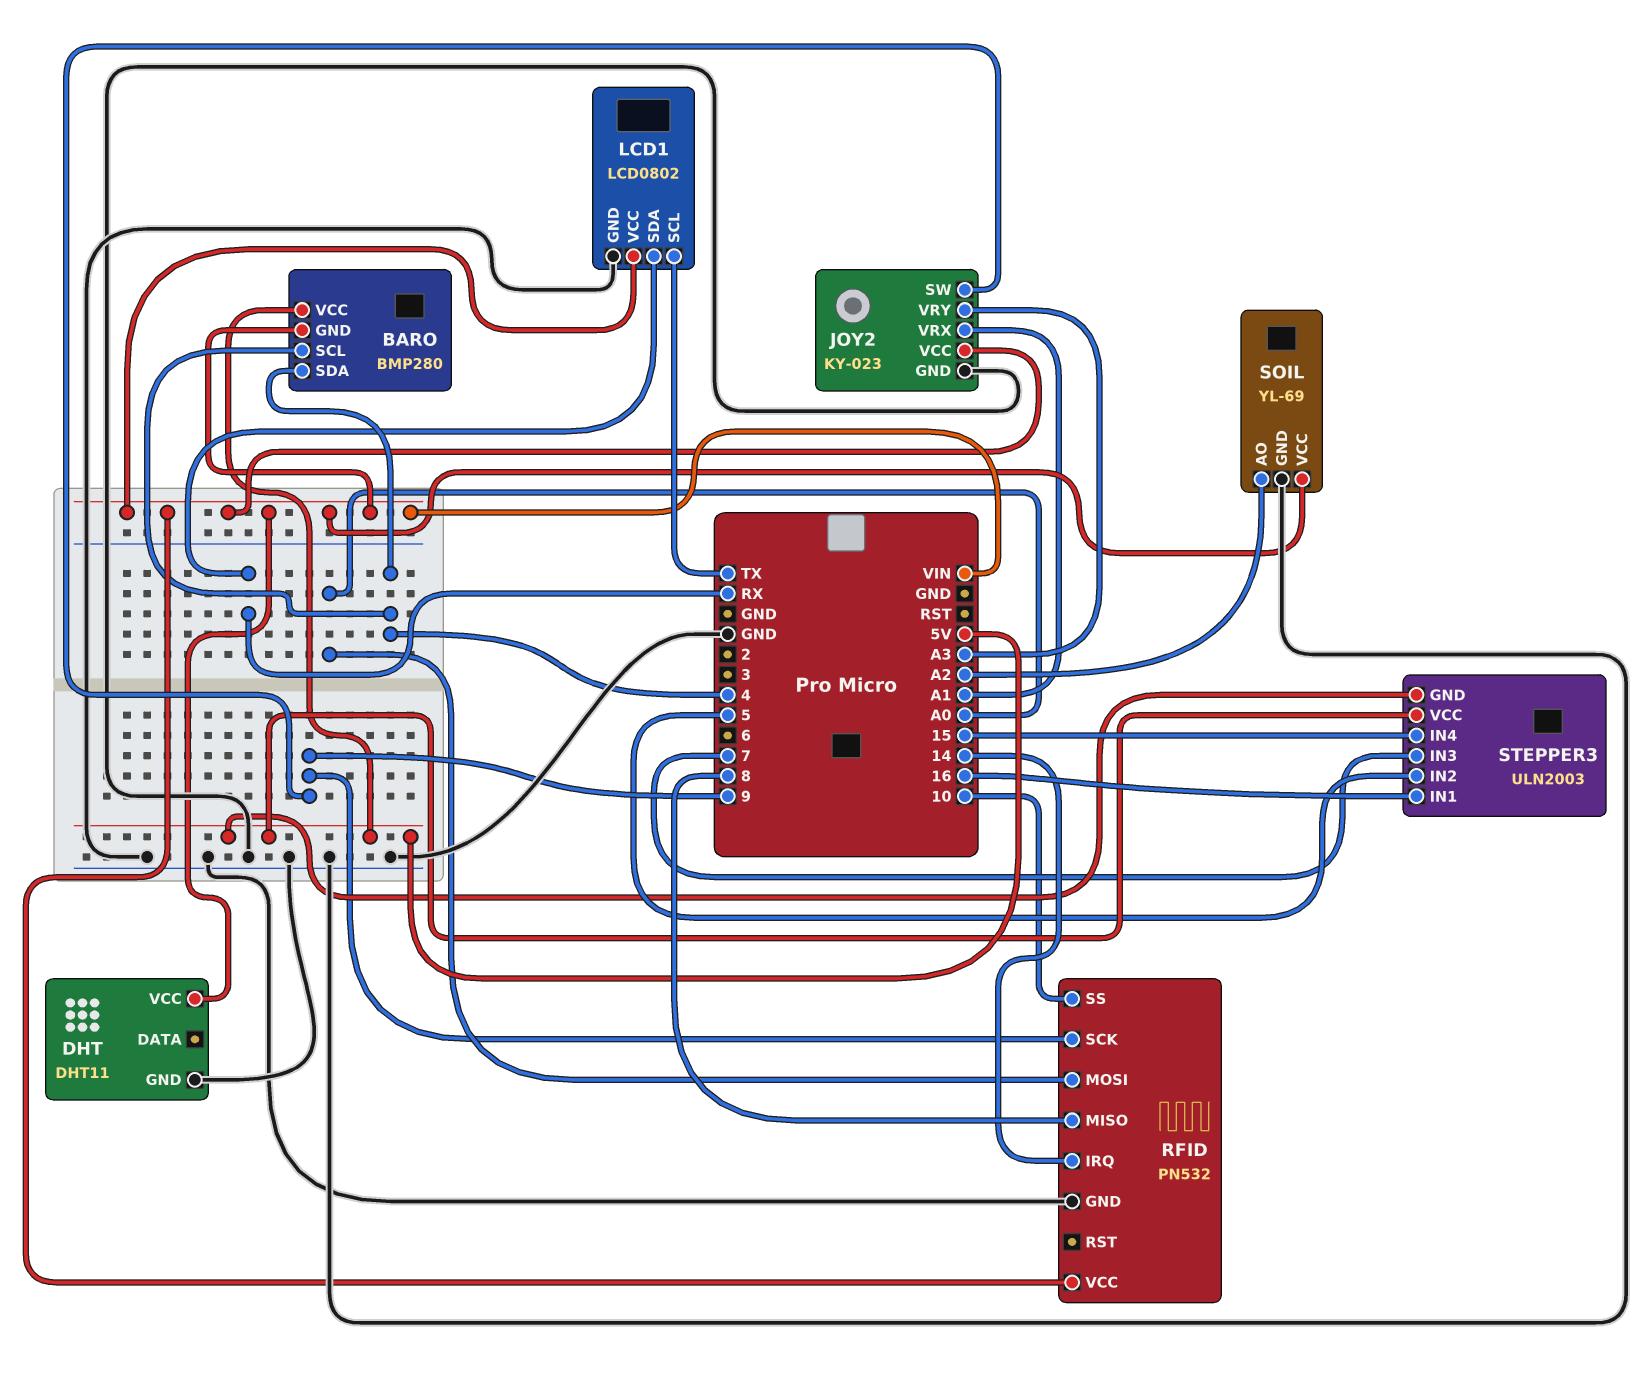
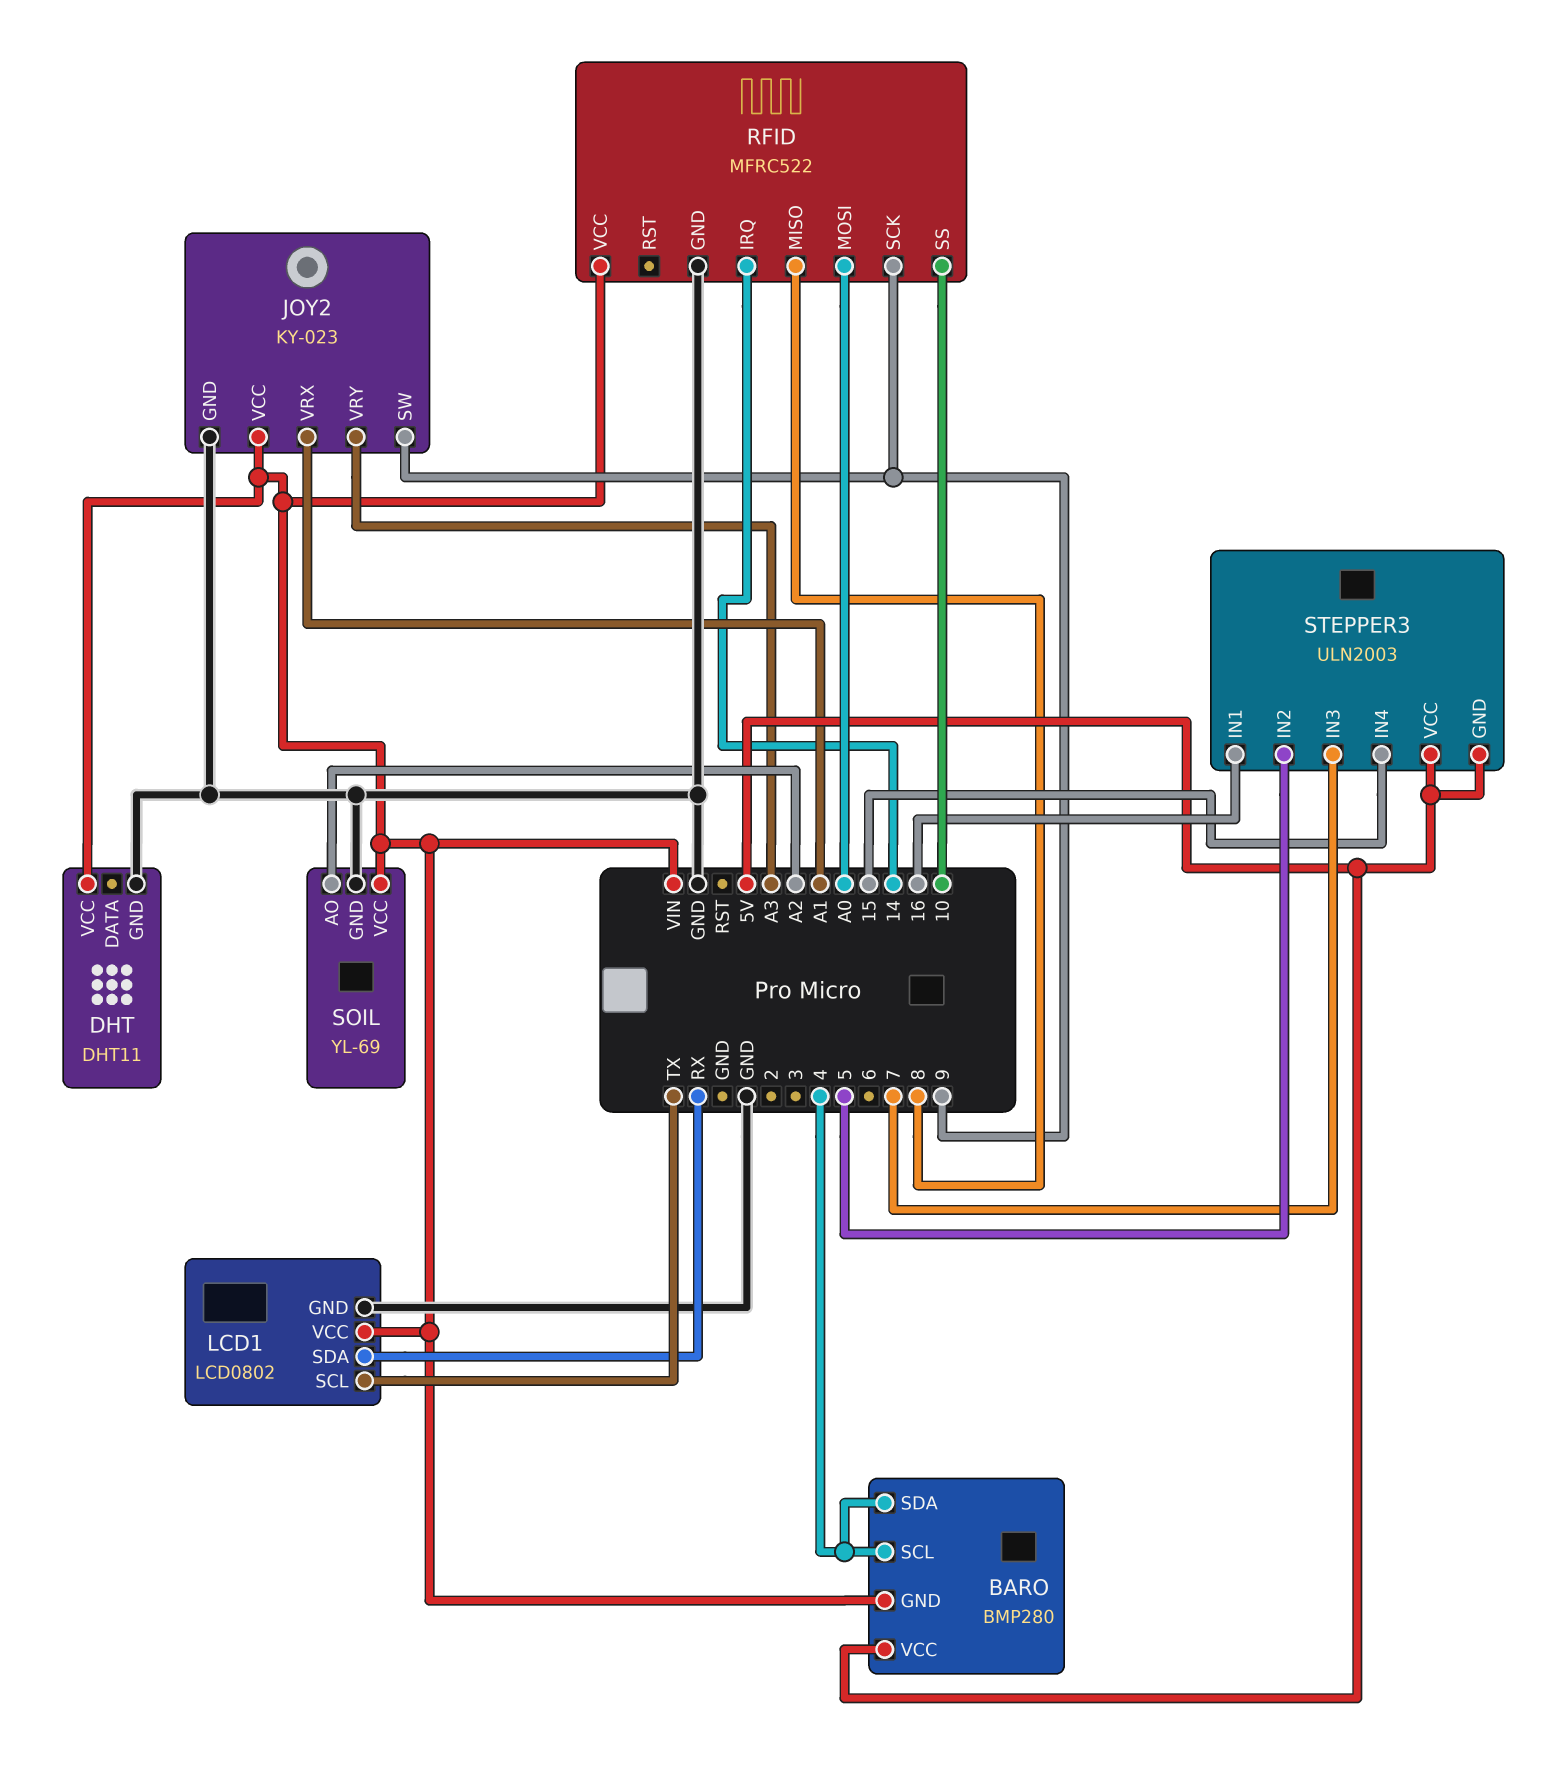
RFID: PN532 -> MFRC522

